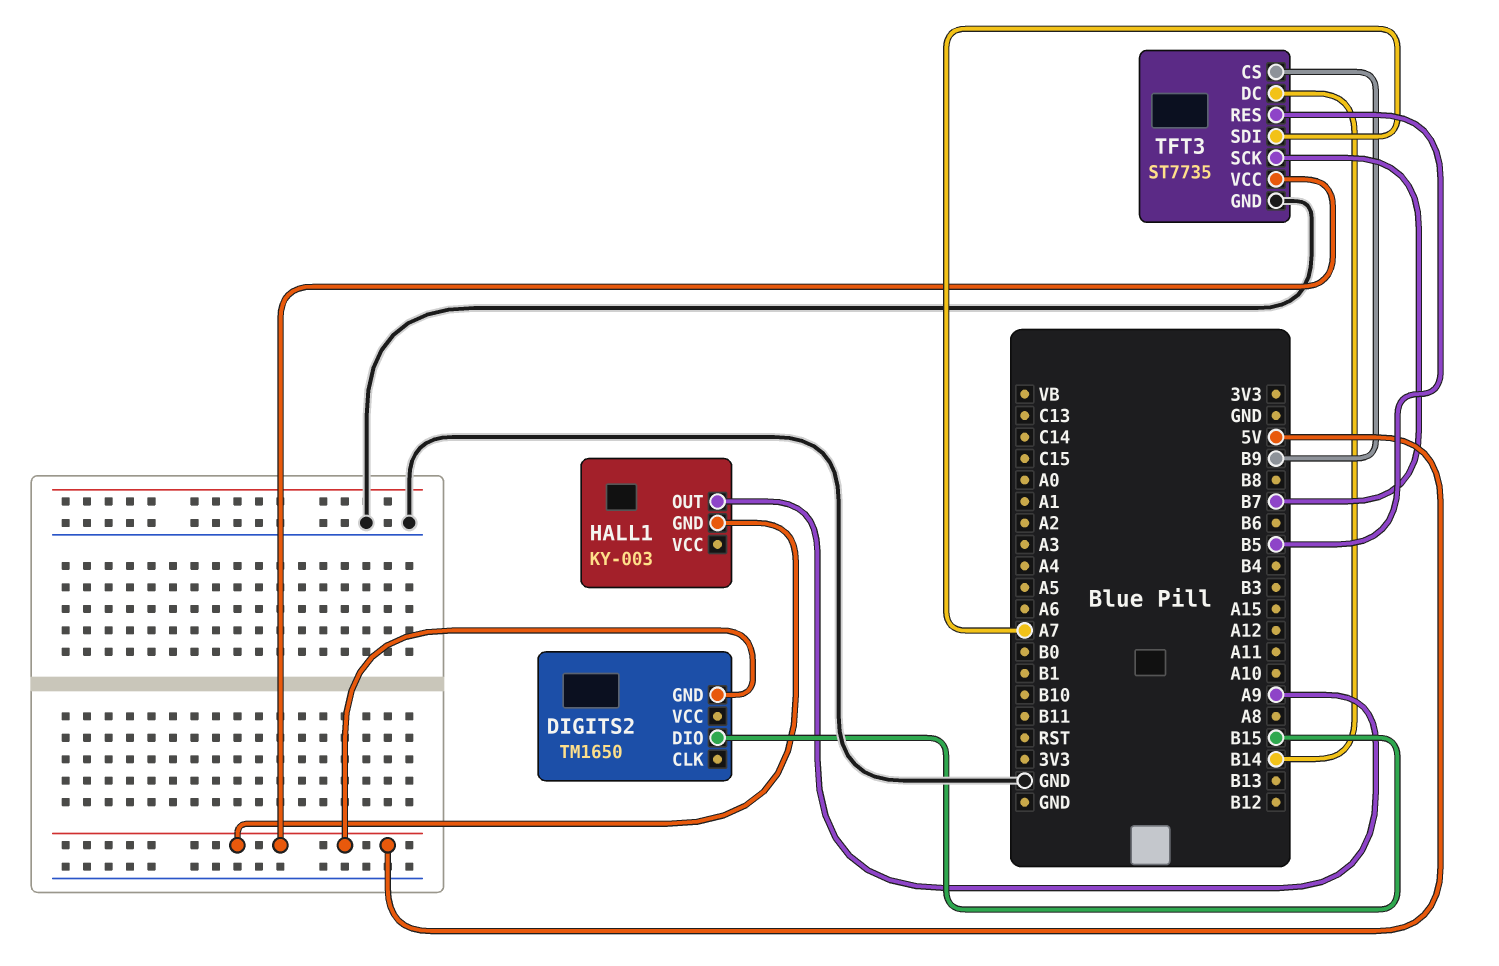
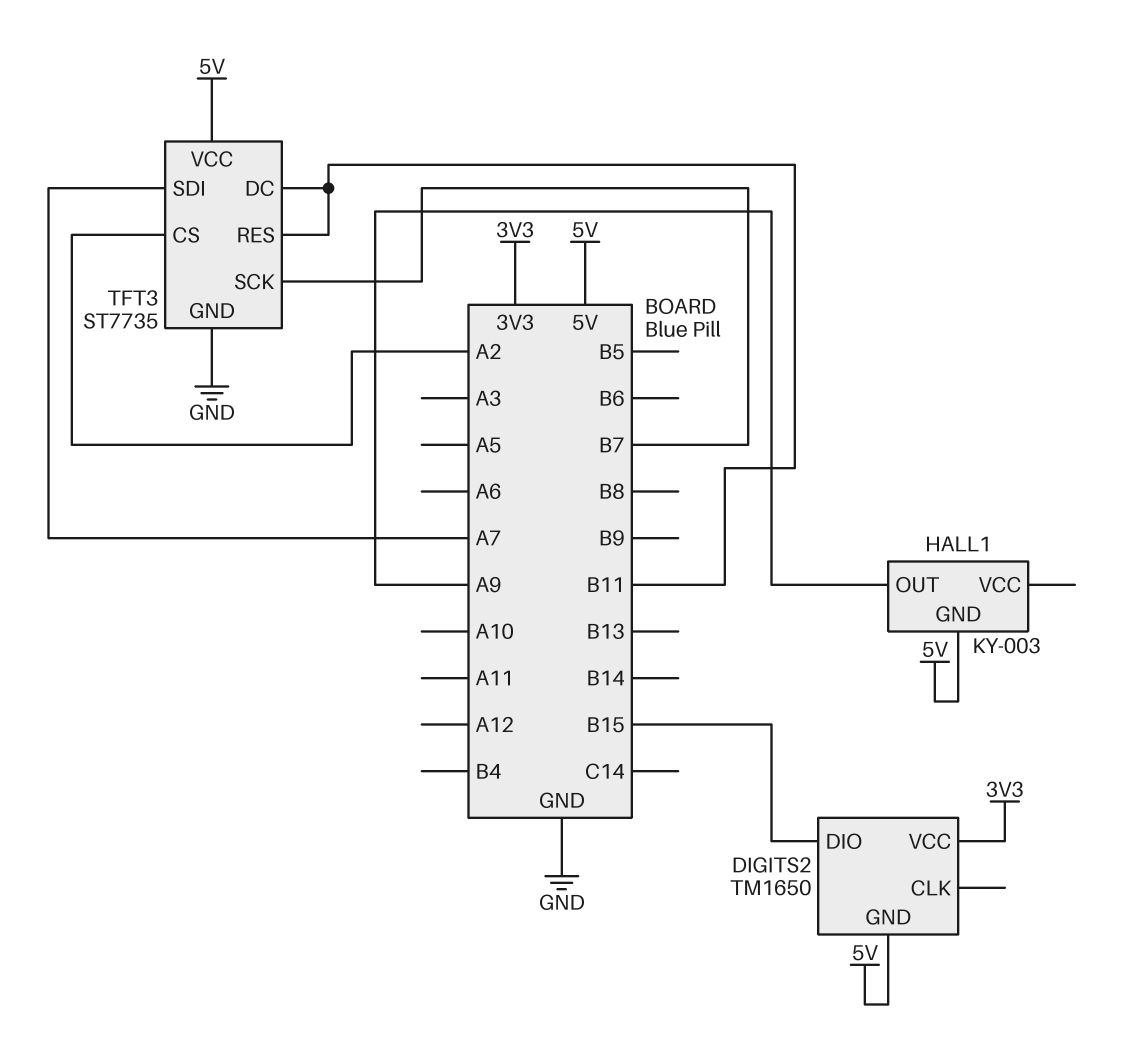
DIGITS2 pin VCC: none -> 3V3
TFT3 pin CS: B9 -> A2
TFT3 pin DC: B14 -> B11
TFT3 pin RES: B5 -> B11

